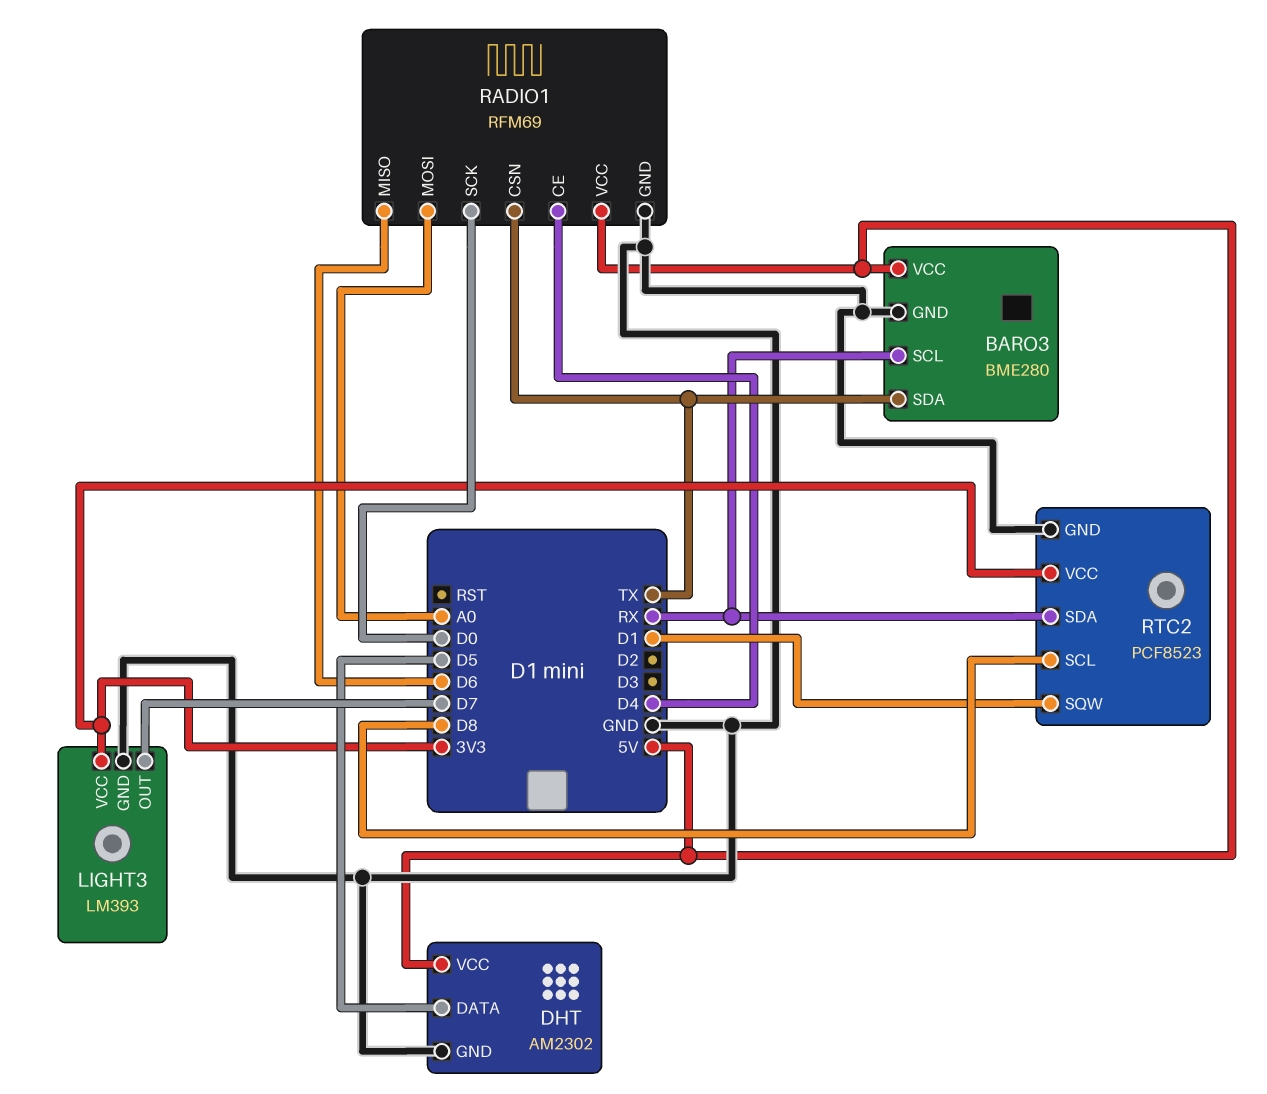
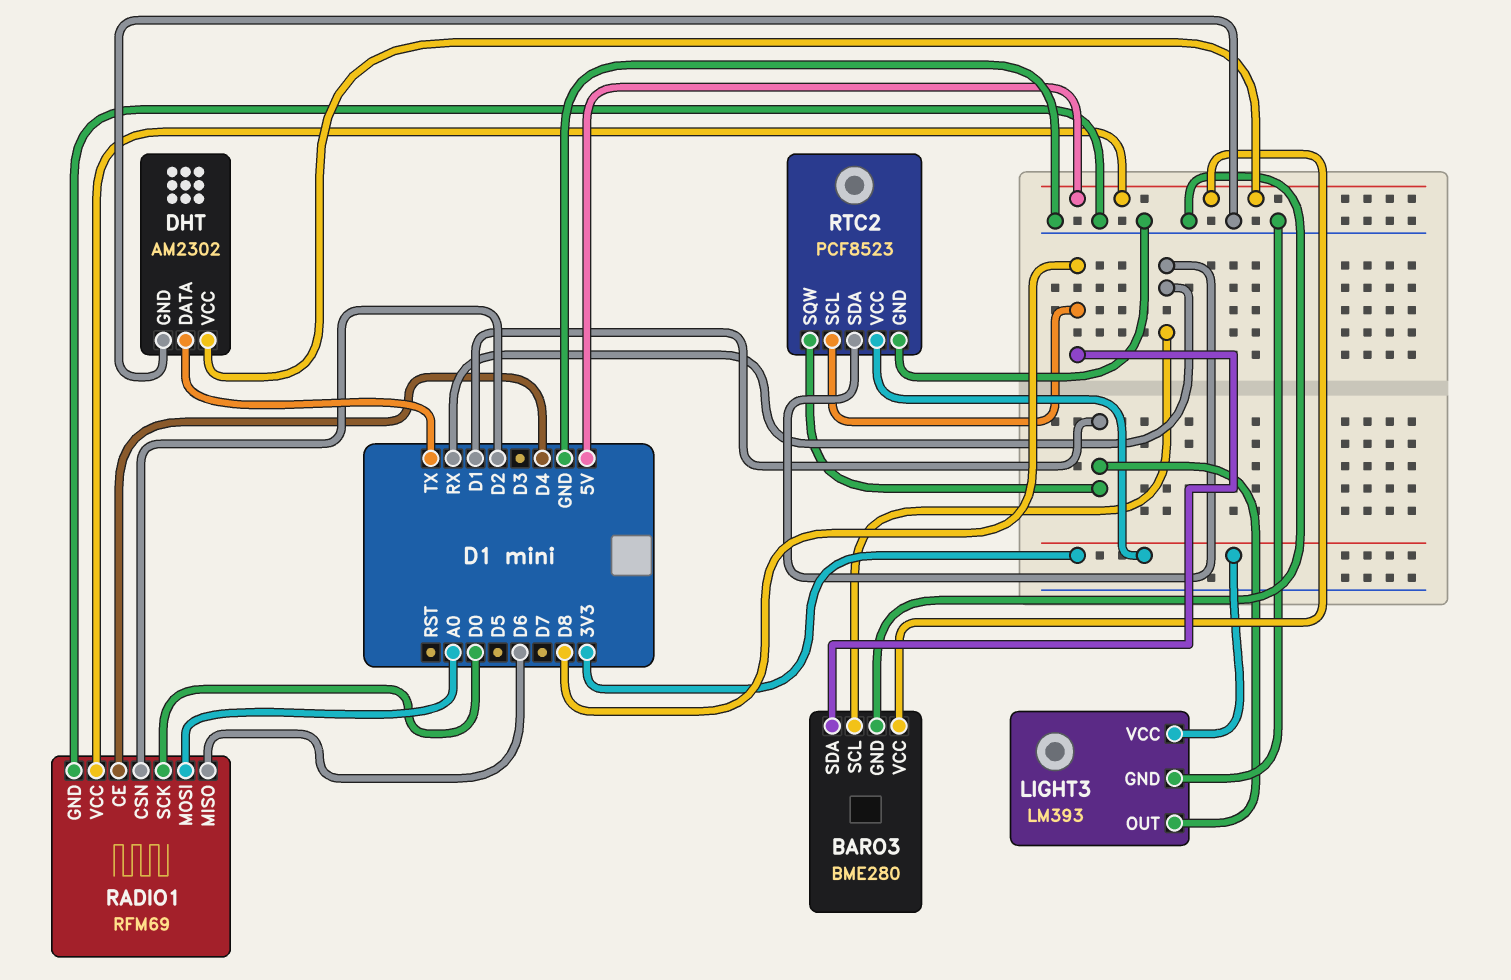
BARO3 pin SDA: TX -> D8
DHT pin DATA: D5 -> TX
LIGHT3 pin OUT: D7 -> D1
RADIO1 pin CSN: TX -> D2

